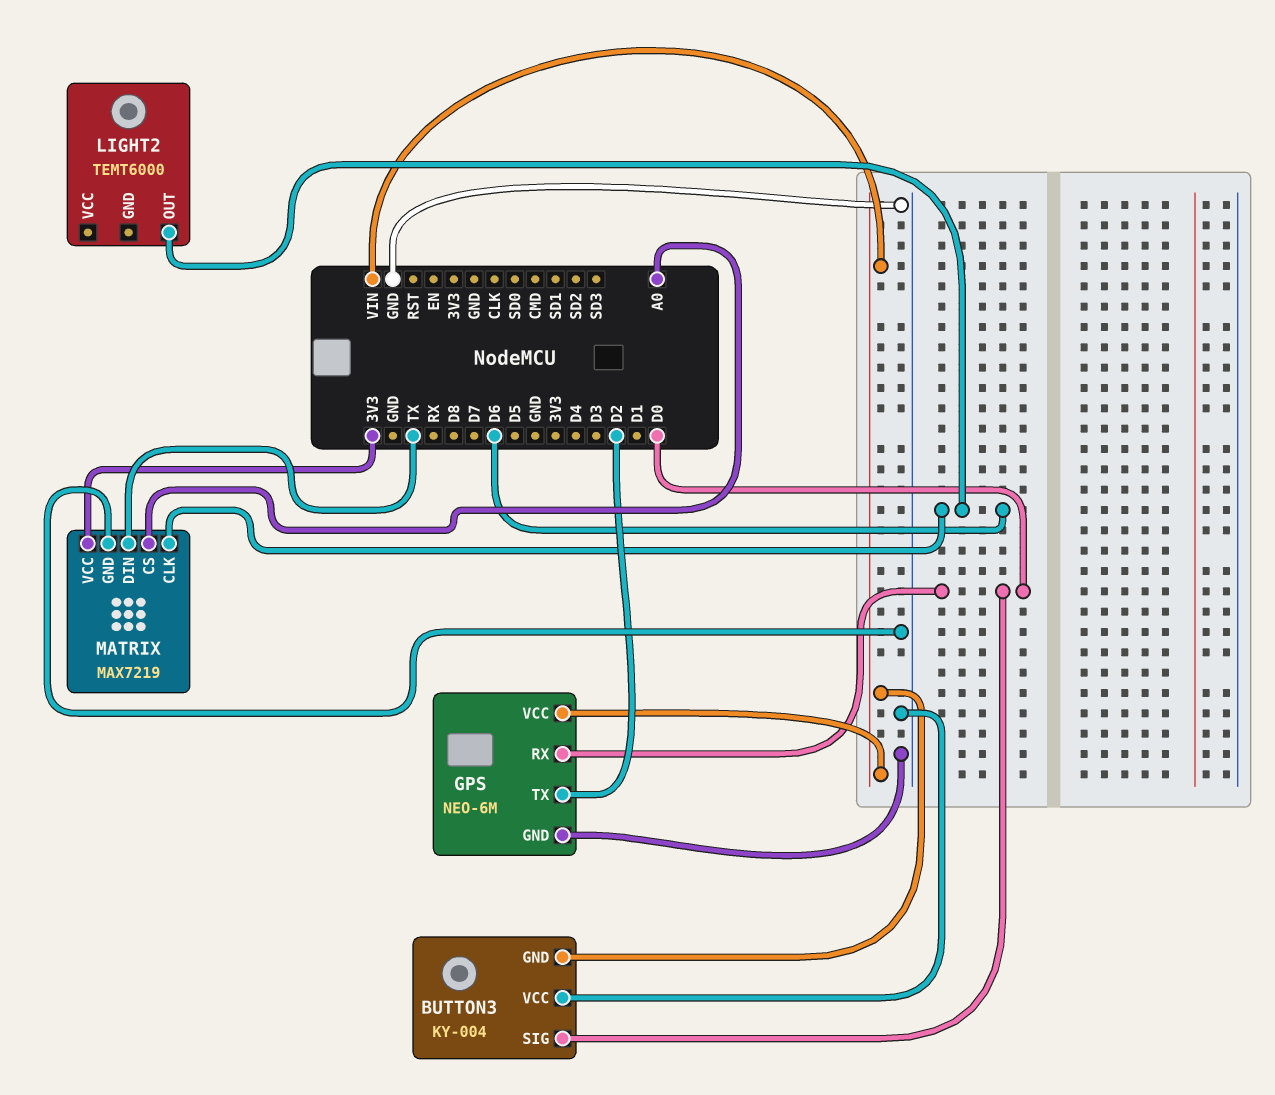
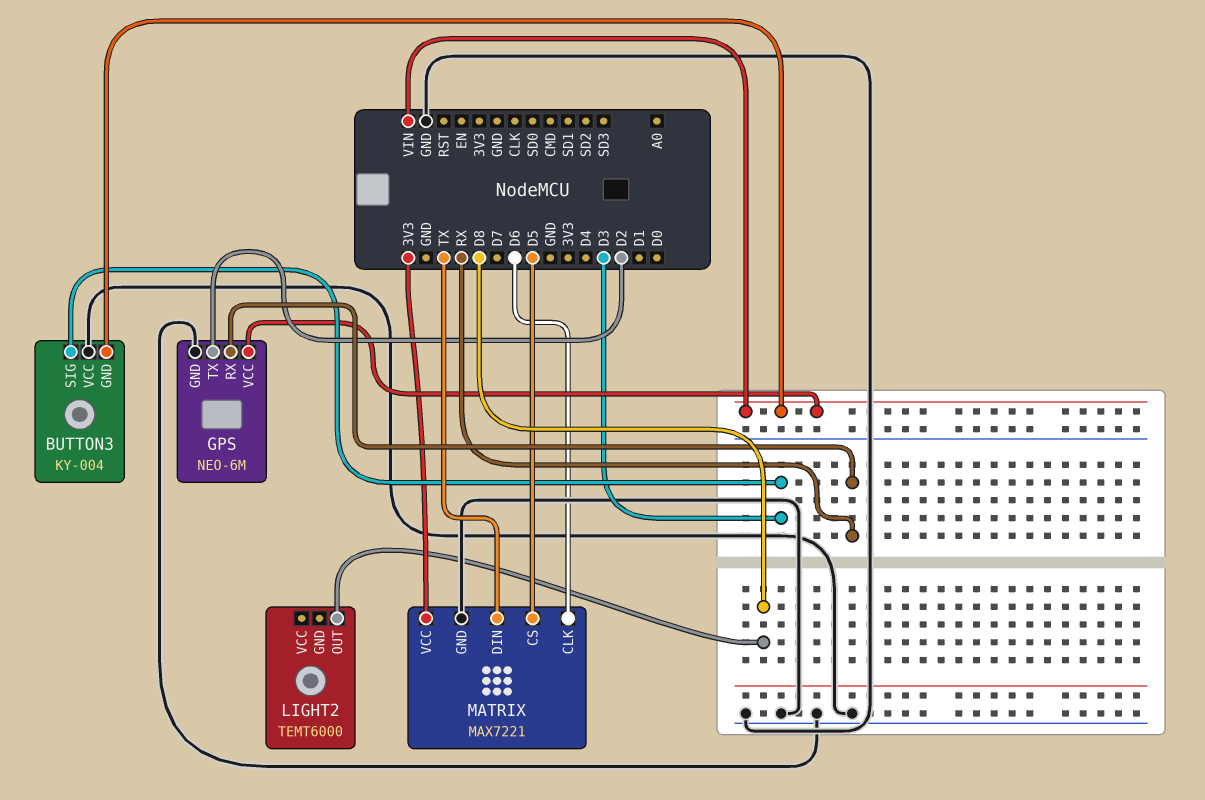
BUTTON3 pin SIG: D0 -> D3
GPS pin RX: D0 -> RX
LIGHT2 pin OUT: D6 -> D8
MATRIX: MAX7219 -> MAX7221
MATRIX pin CS: A0 -> D5

